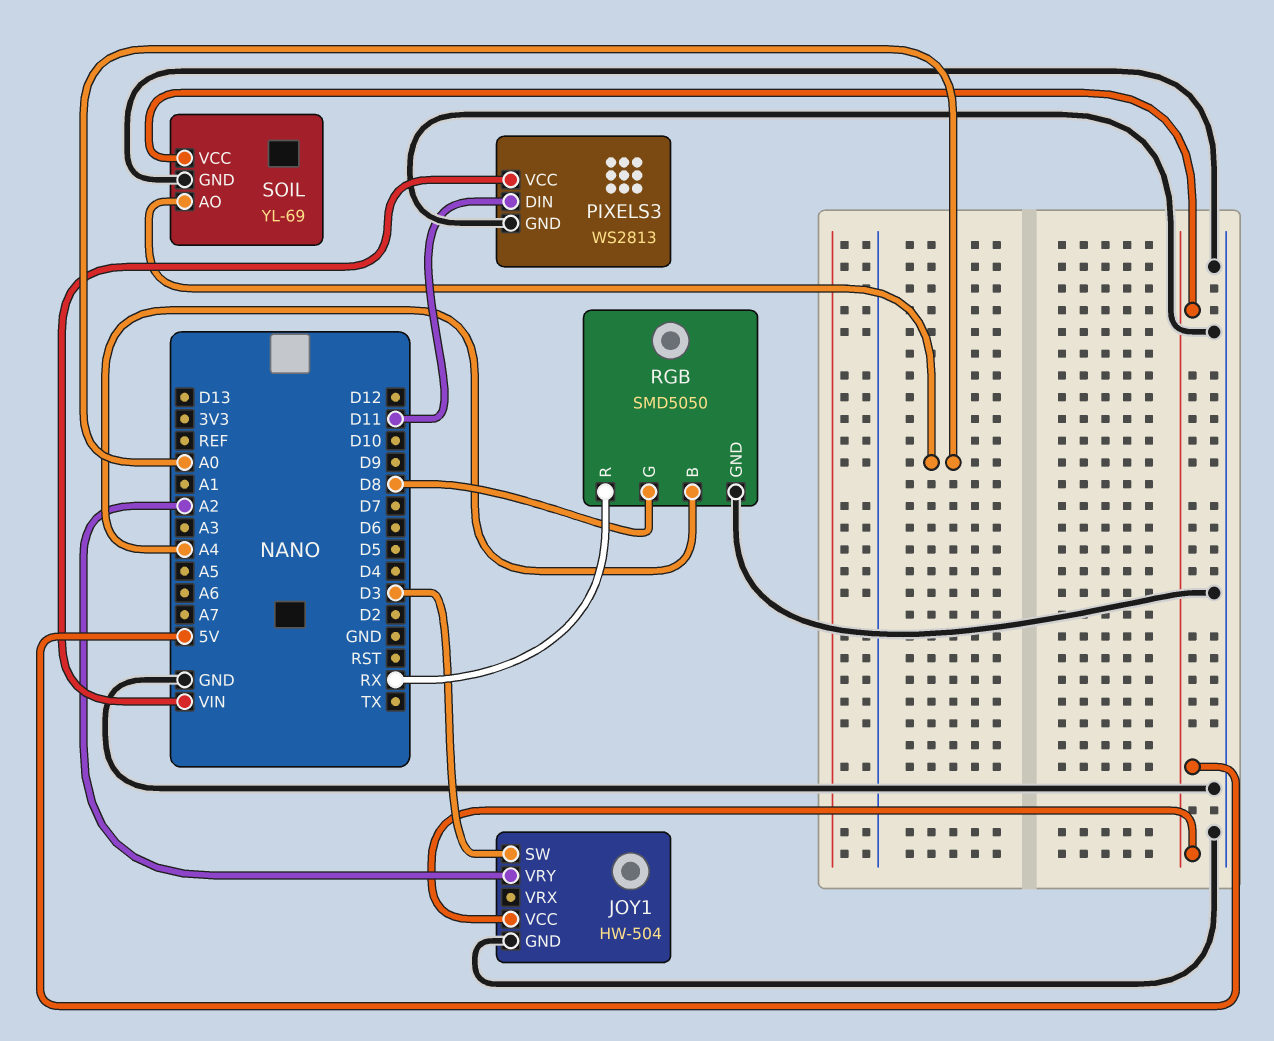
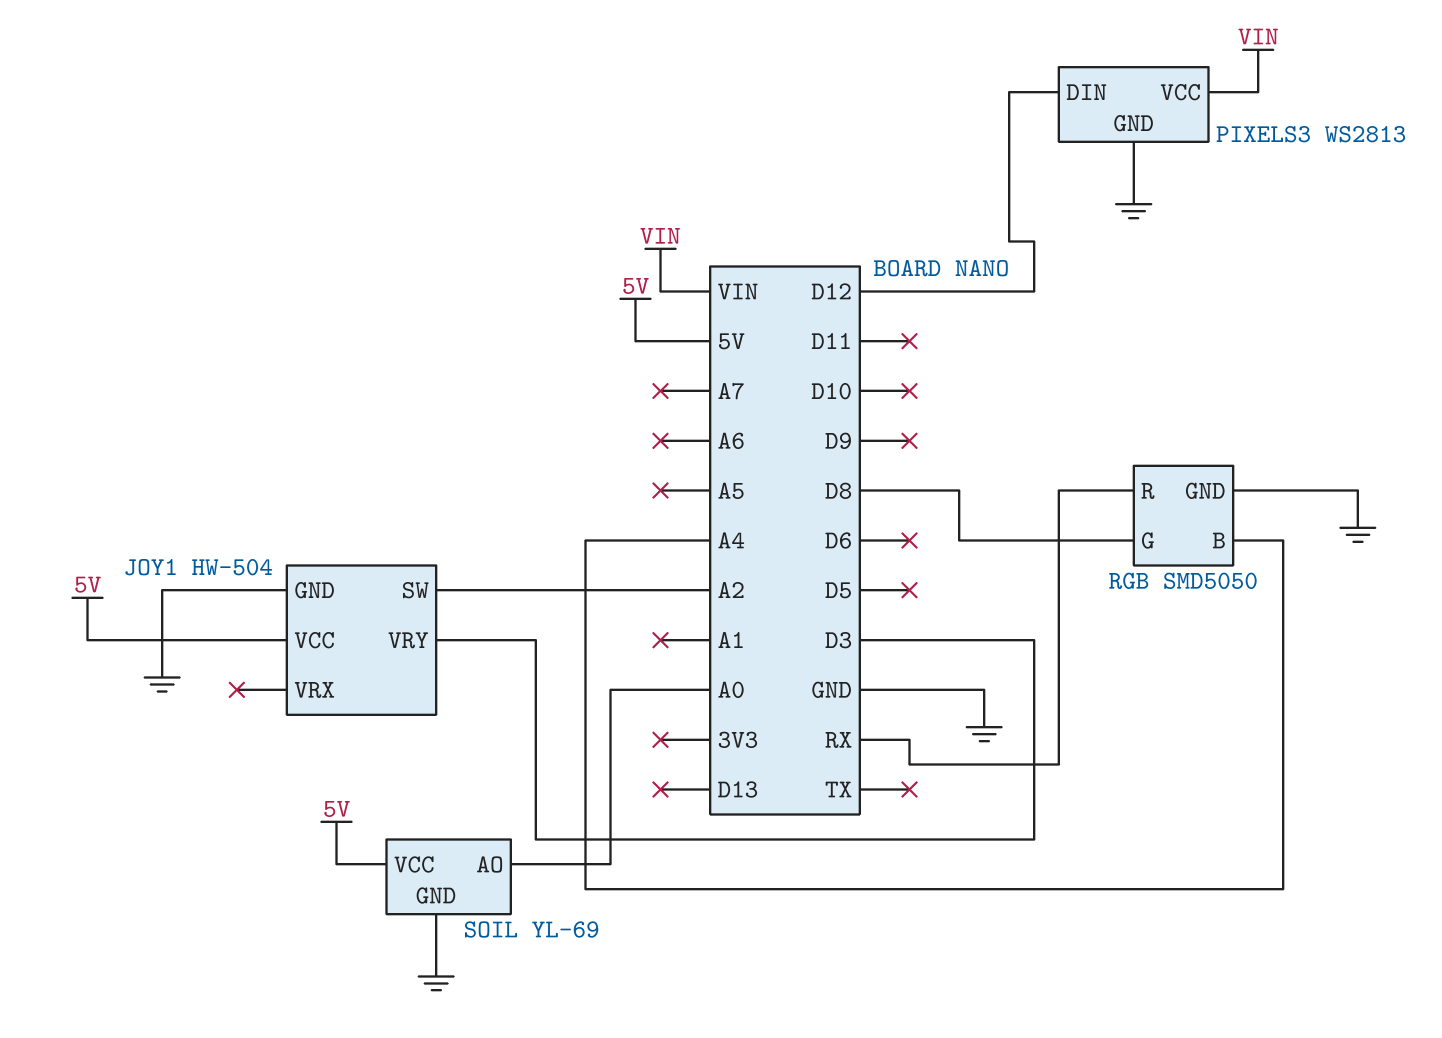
JOY1 pin SW: D3 -> A2
JOY1 pin VRY: A2 -> D3
PIXELS3 pin DIN: D11 -> D12

